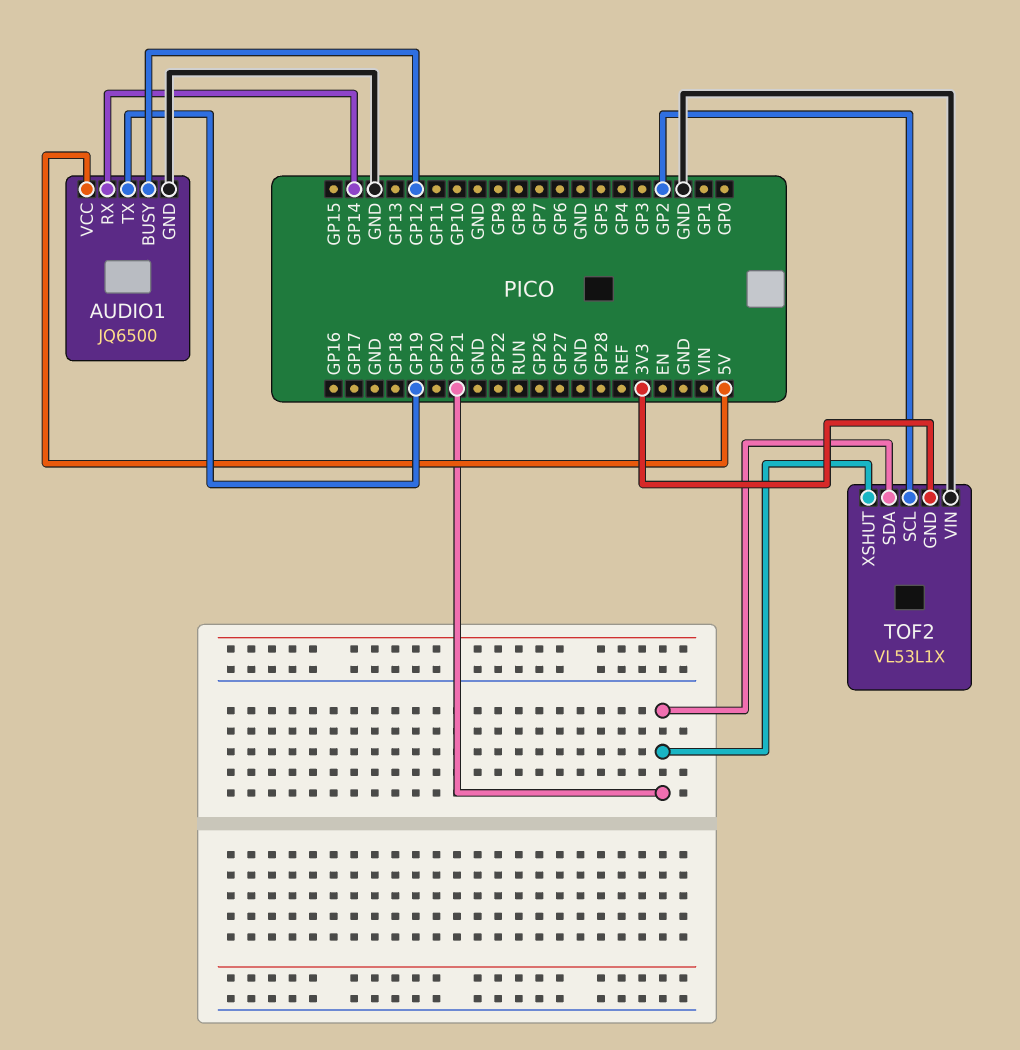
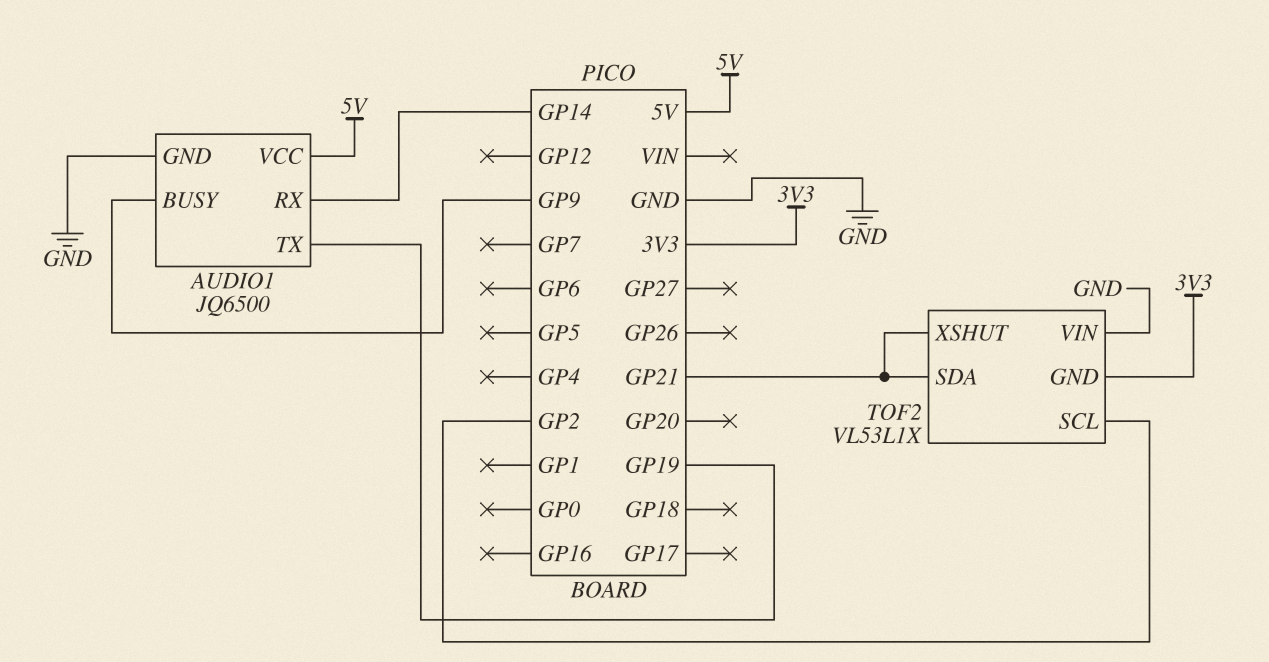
AUDIO1 pin BUSY: GP12 -> GP9

